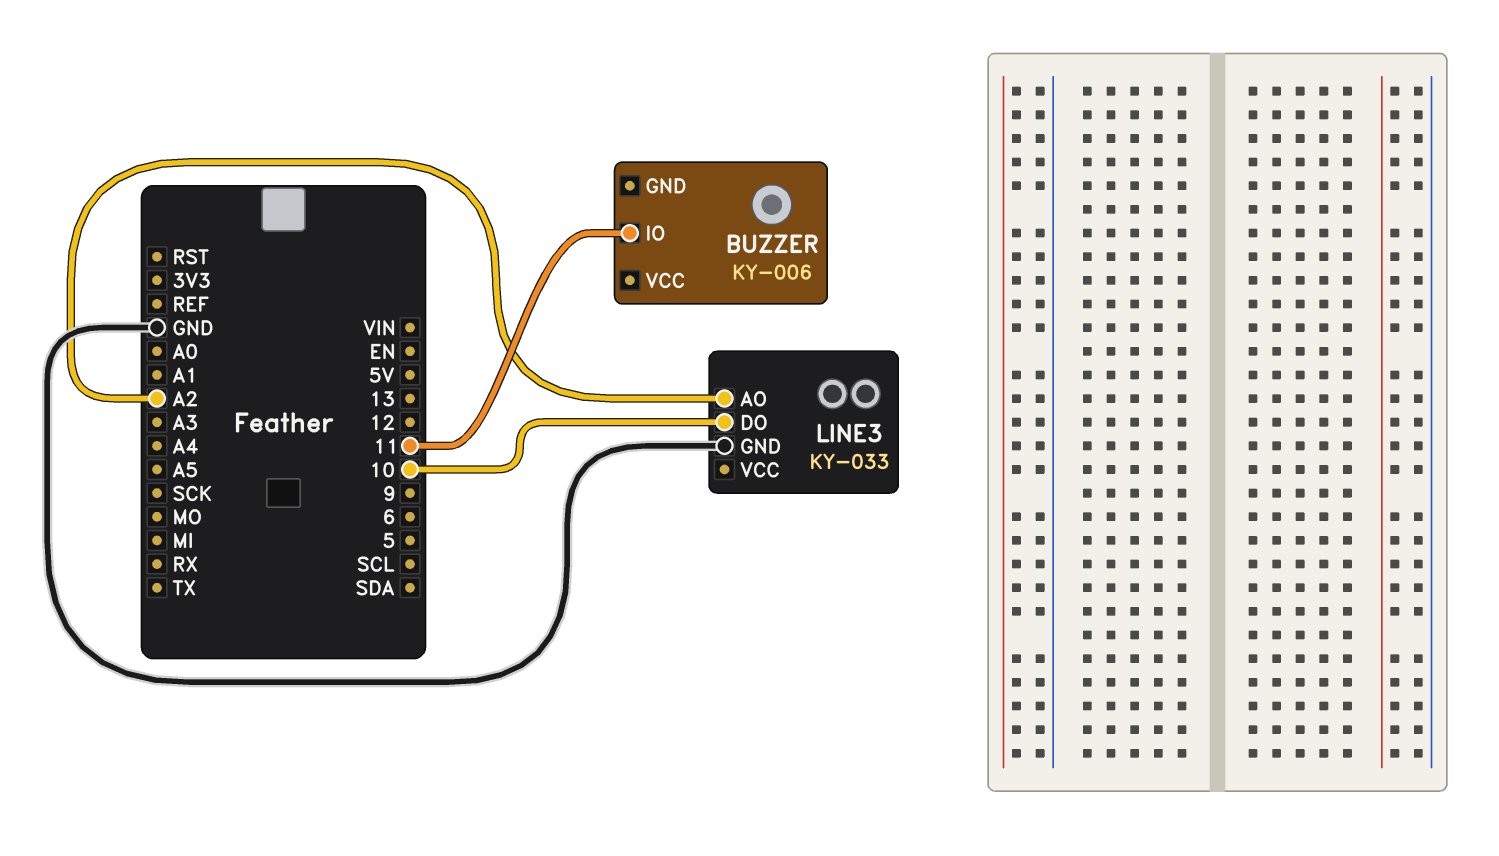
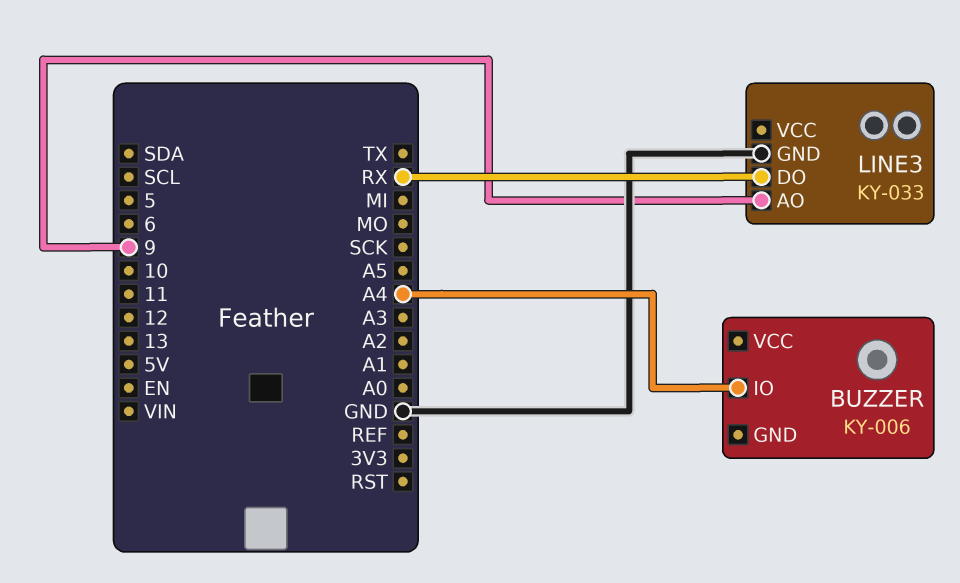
BUZZER pin IO: 11 -> A4
LINE3 pin AO: A2 -> 9
LINE3 pin DO: 10 -> RX

